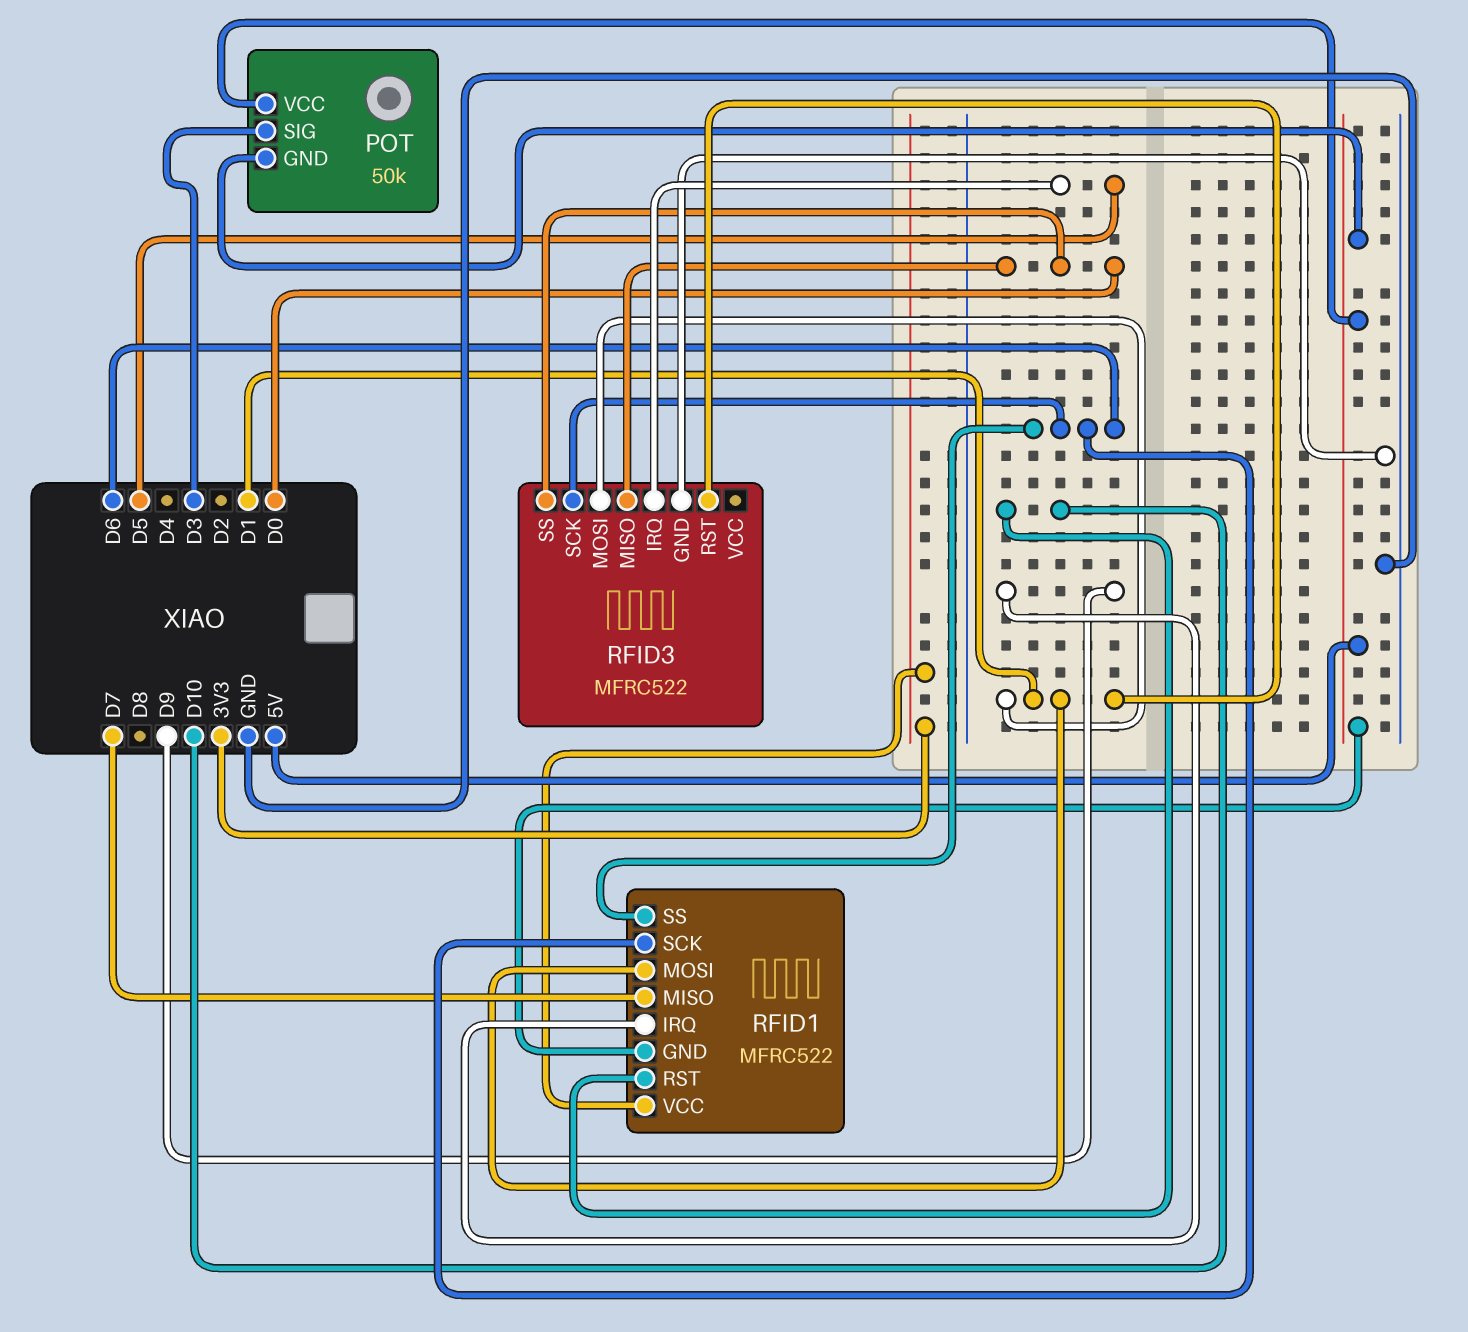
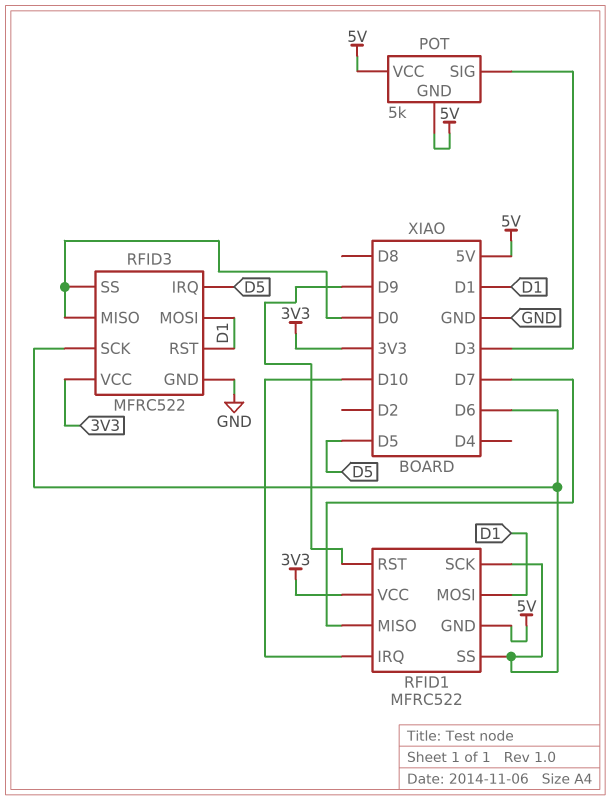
POT: 50k -> 5k
RFID1 pin IRQ: D9 -> D10
RFID1 pin RST: D10 -> D9
RFID3 pin VCC: none -> 3V3

